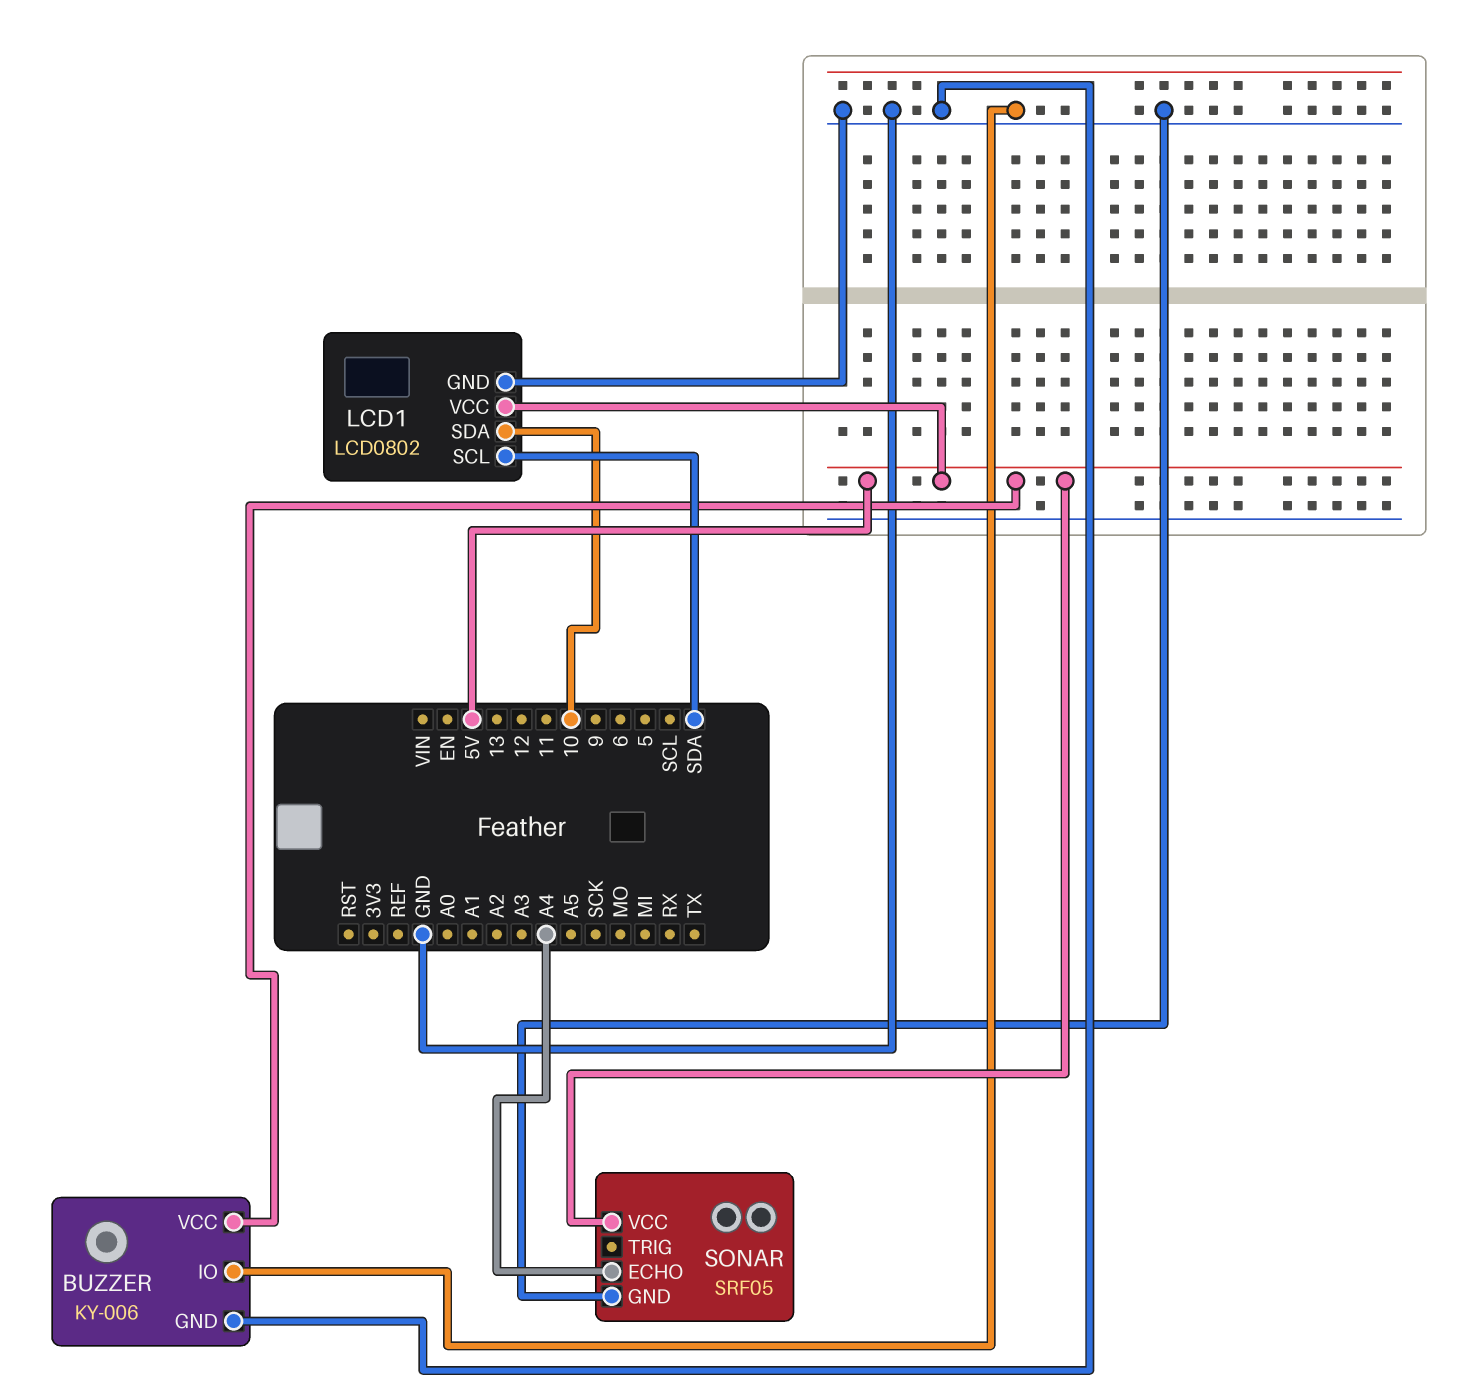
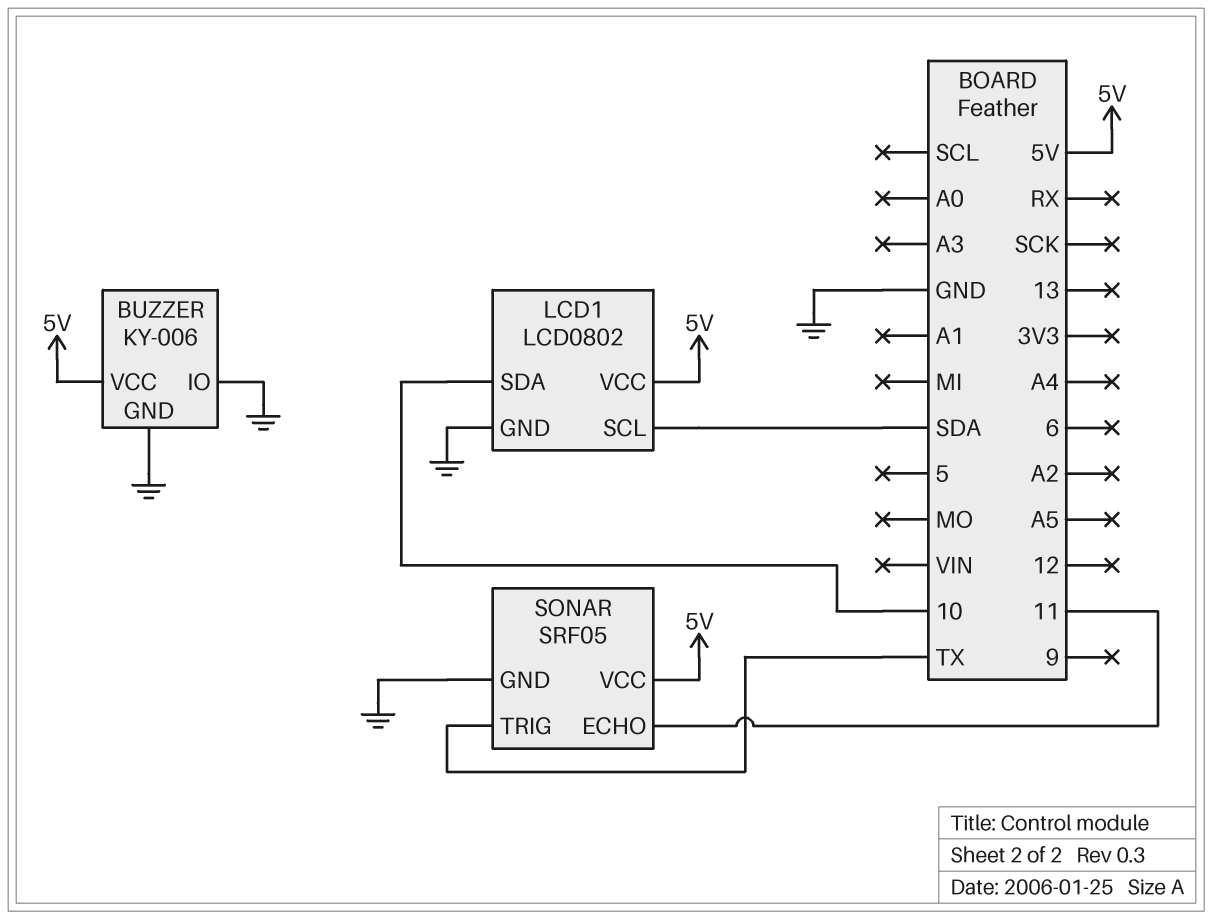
SONAR pin ECHO: A4 -> 11
SONAR pin TRIG: none -> TX

